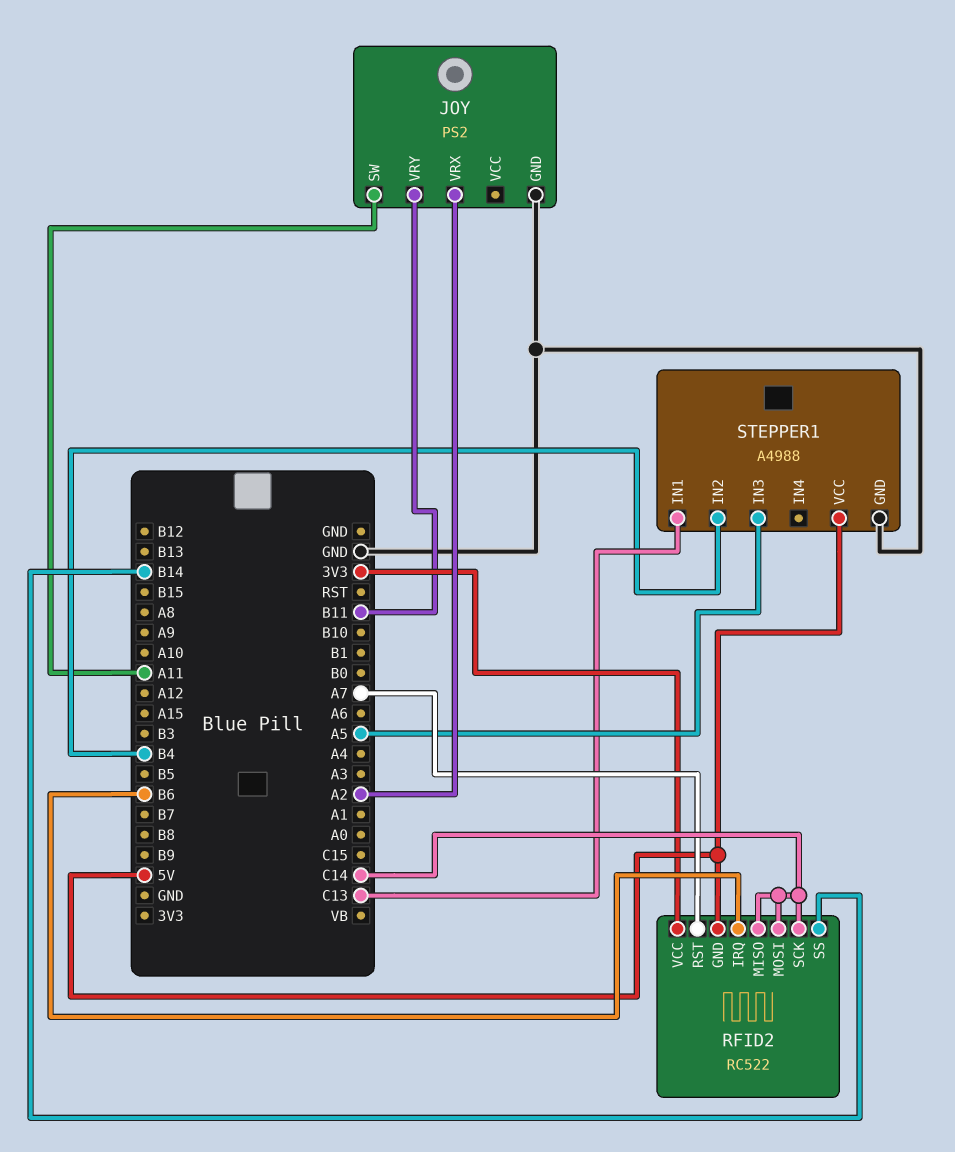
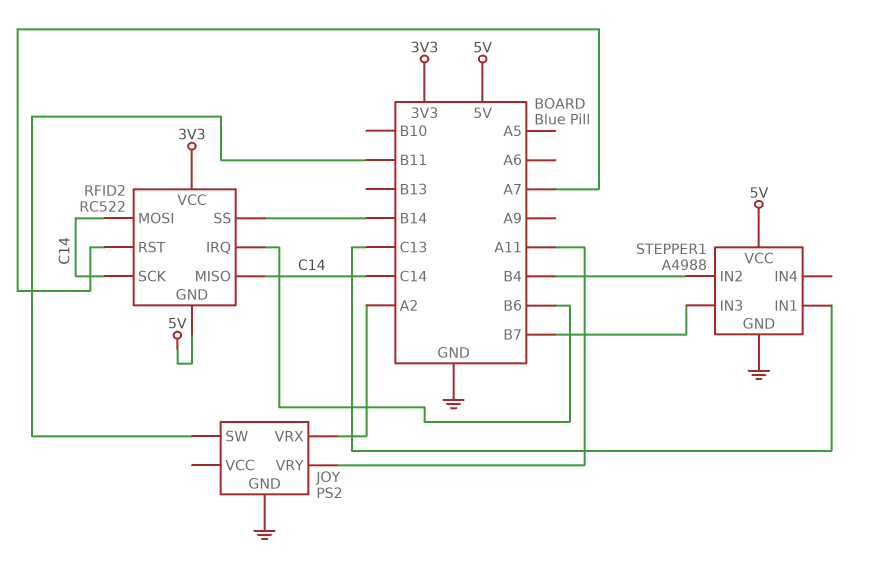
JOY pin SW: A11 -> B11
JOY pin VRY: B11 -> A11
STEPPER1 pin IN3: A5 -> B7

